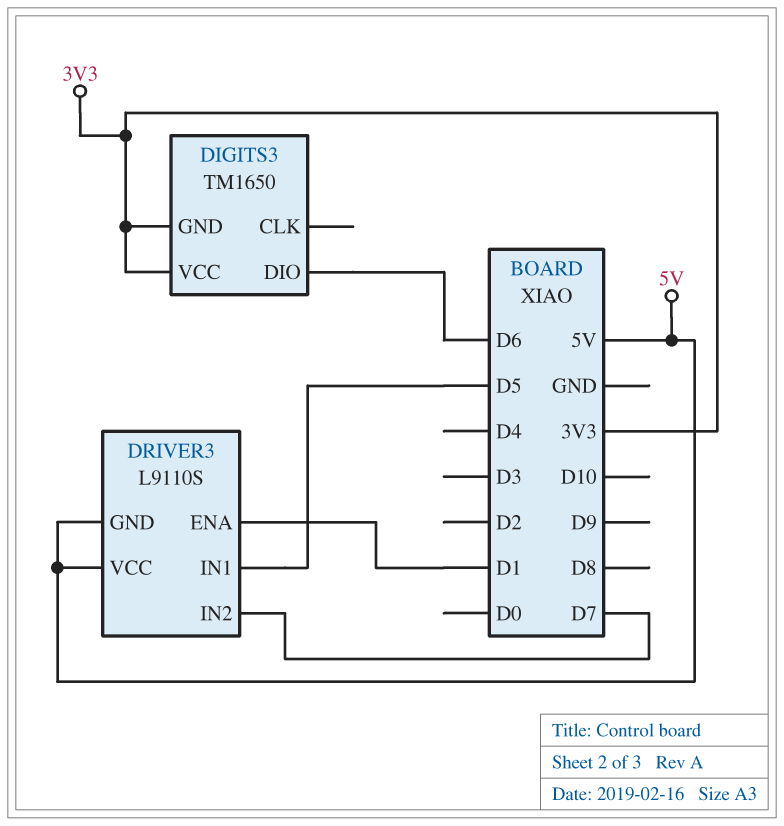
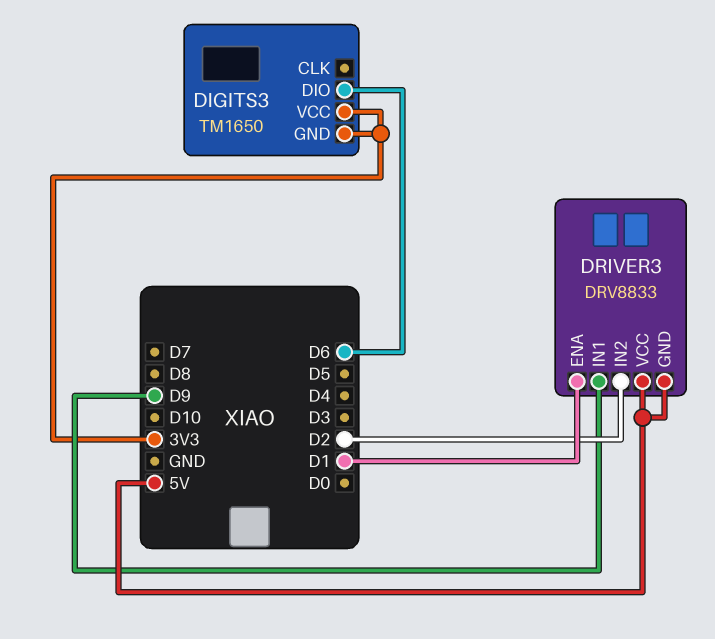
DRIVER3: L9110S -> DRV8833
DRIVER3 pin IN1: D5 -> D9
DRIVER3 pin IN2: D7 -> D2

